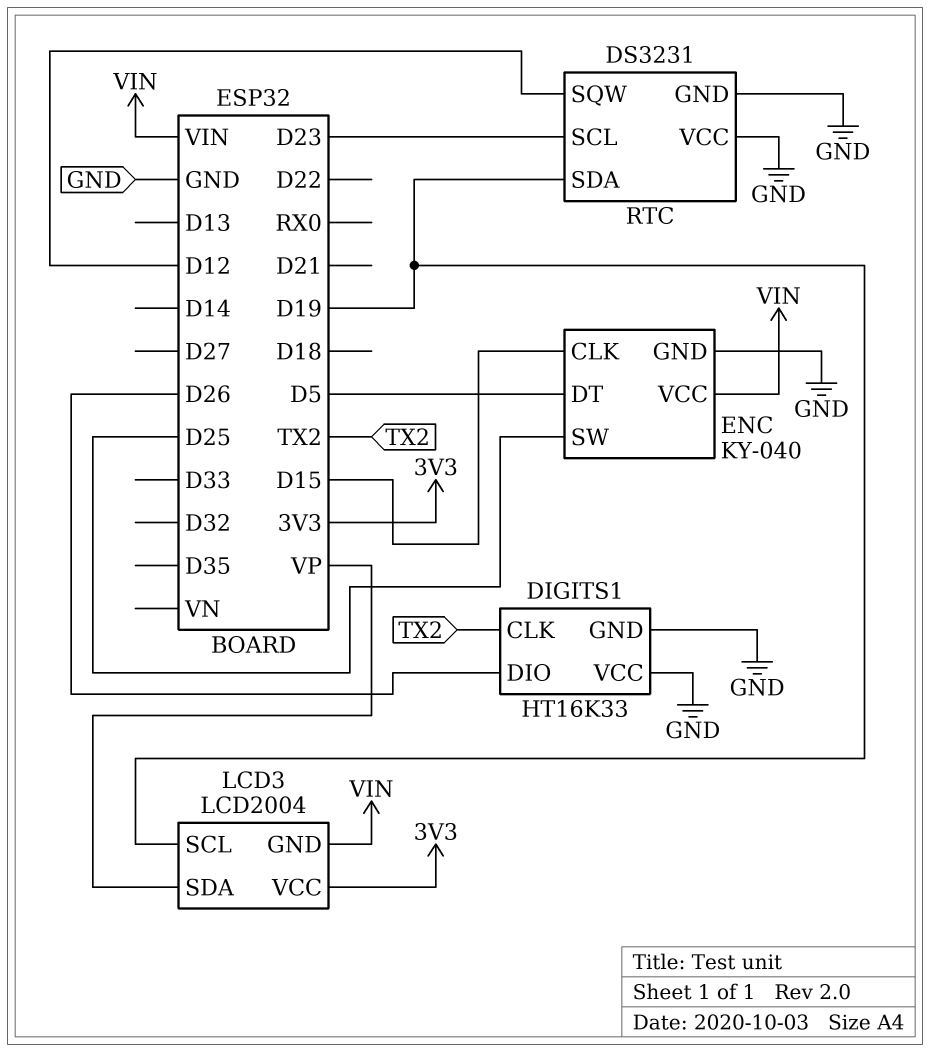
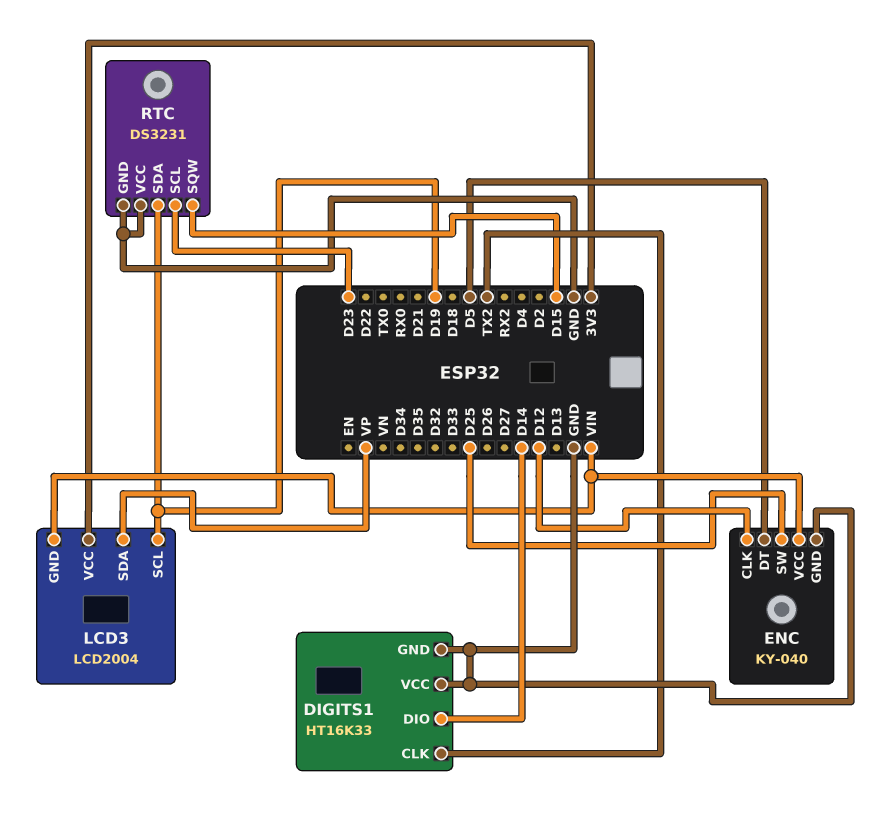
DIGITS1 pin DIO: D26 -> D14
ENC pin CLK: D15 -> D12
RTC pin SQW: D12 -> D15

